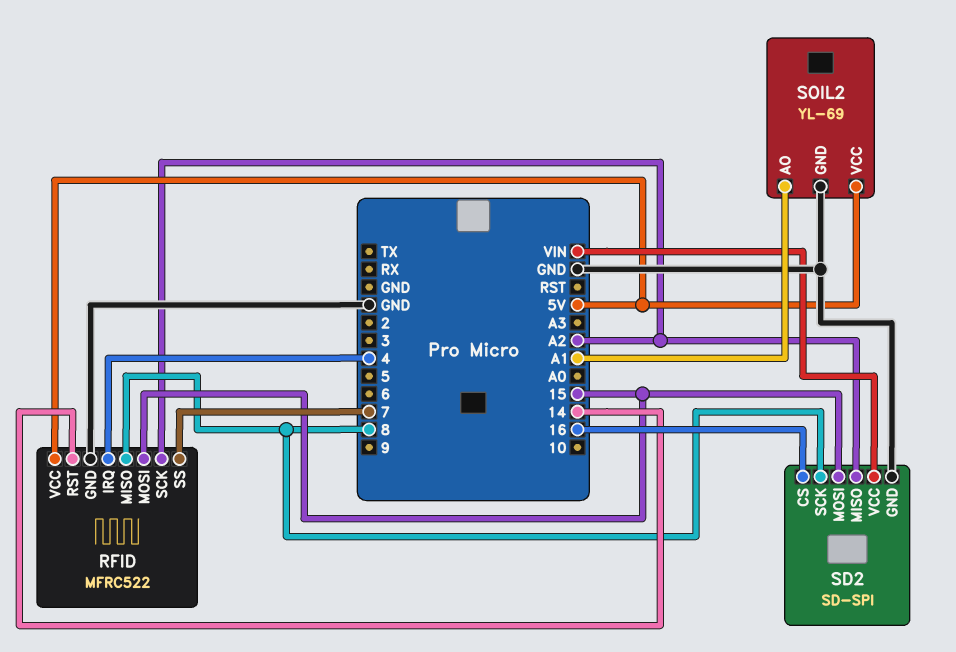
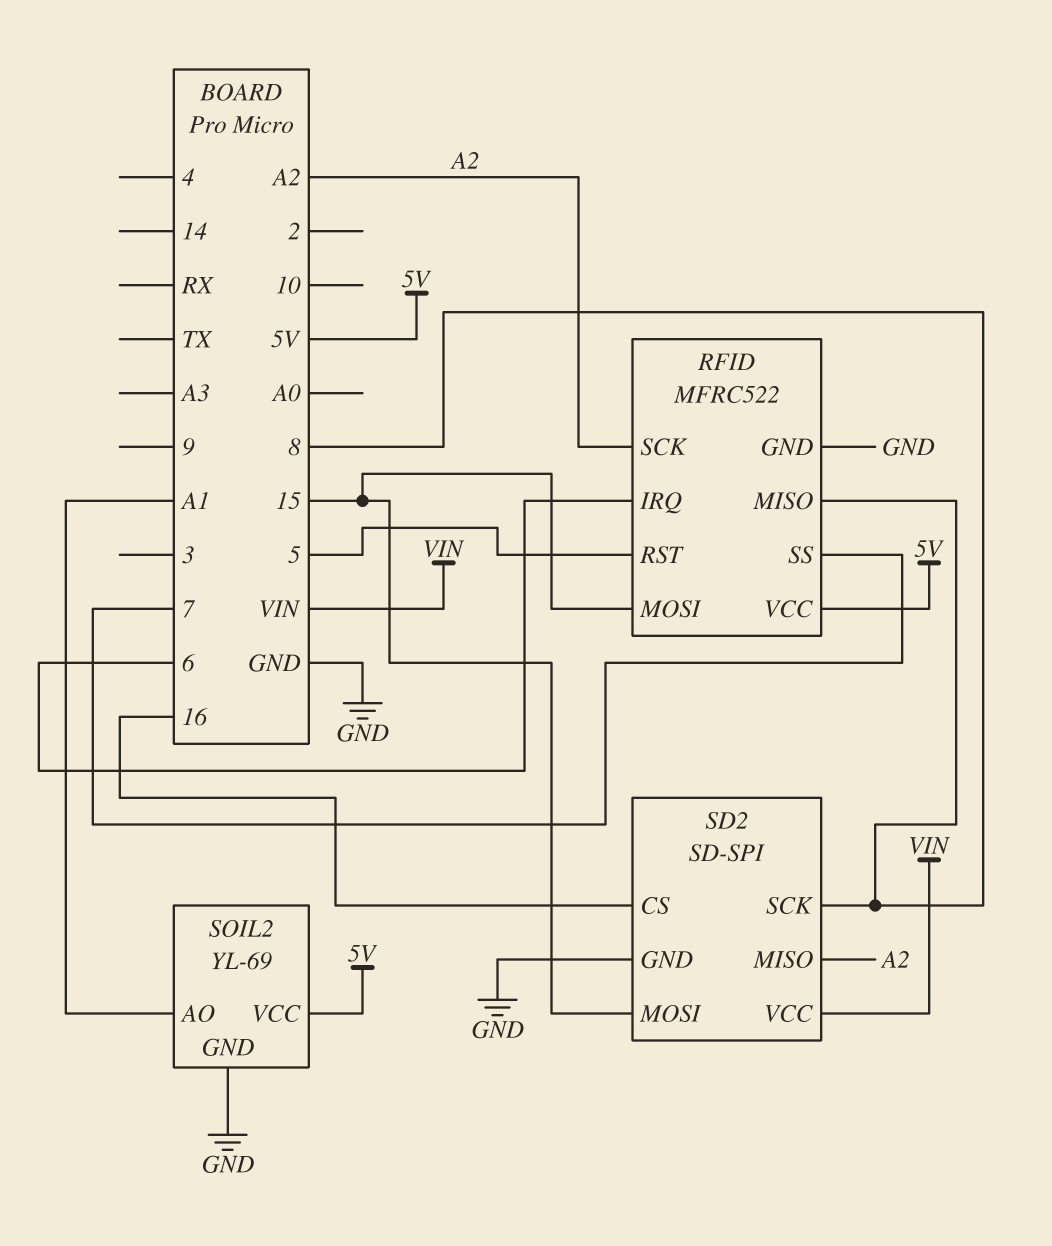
RFID pin IRQ: 4 -> 6
RFID pin RST: 14 -> 5

